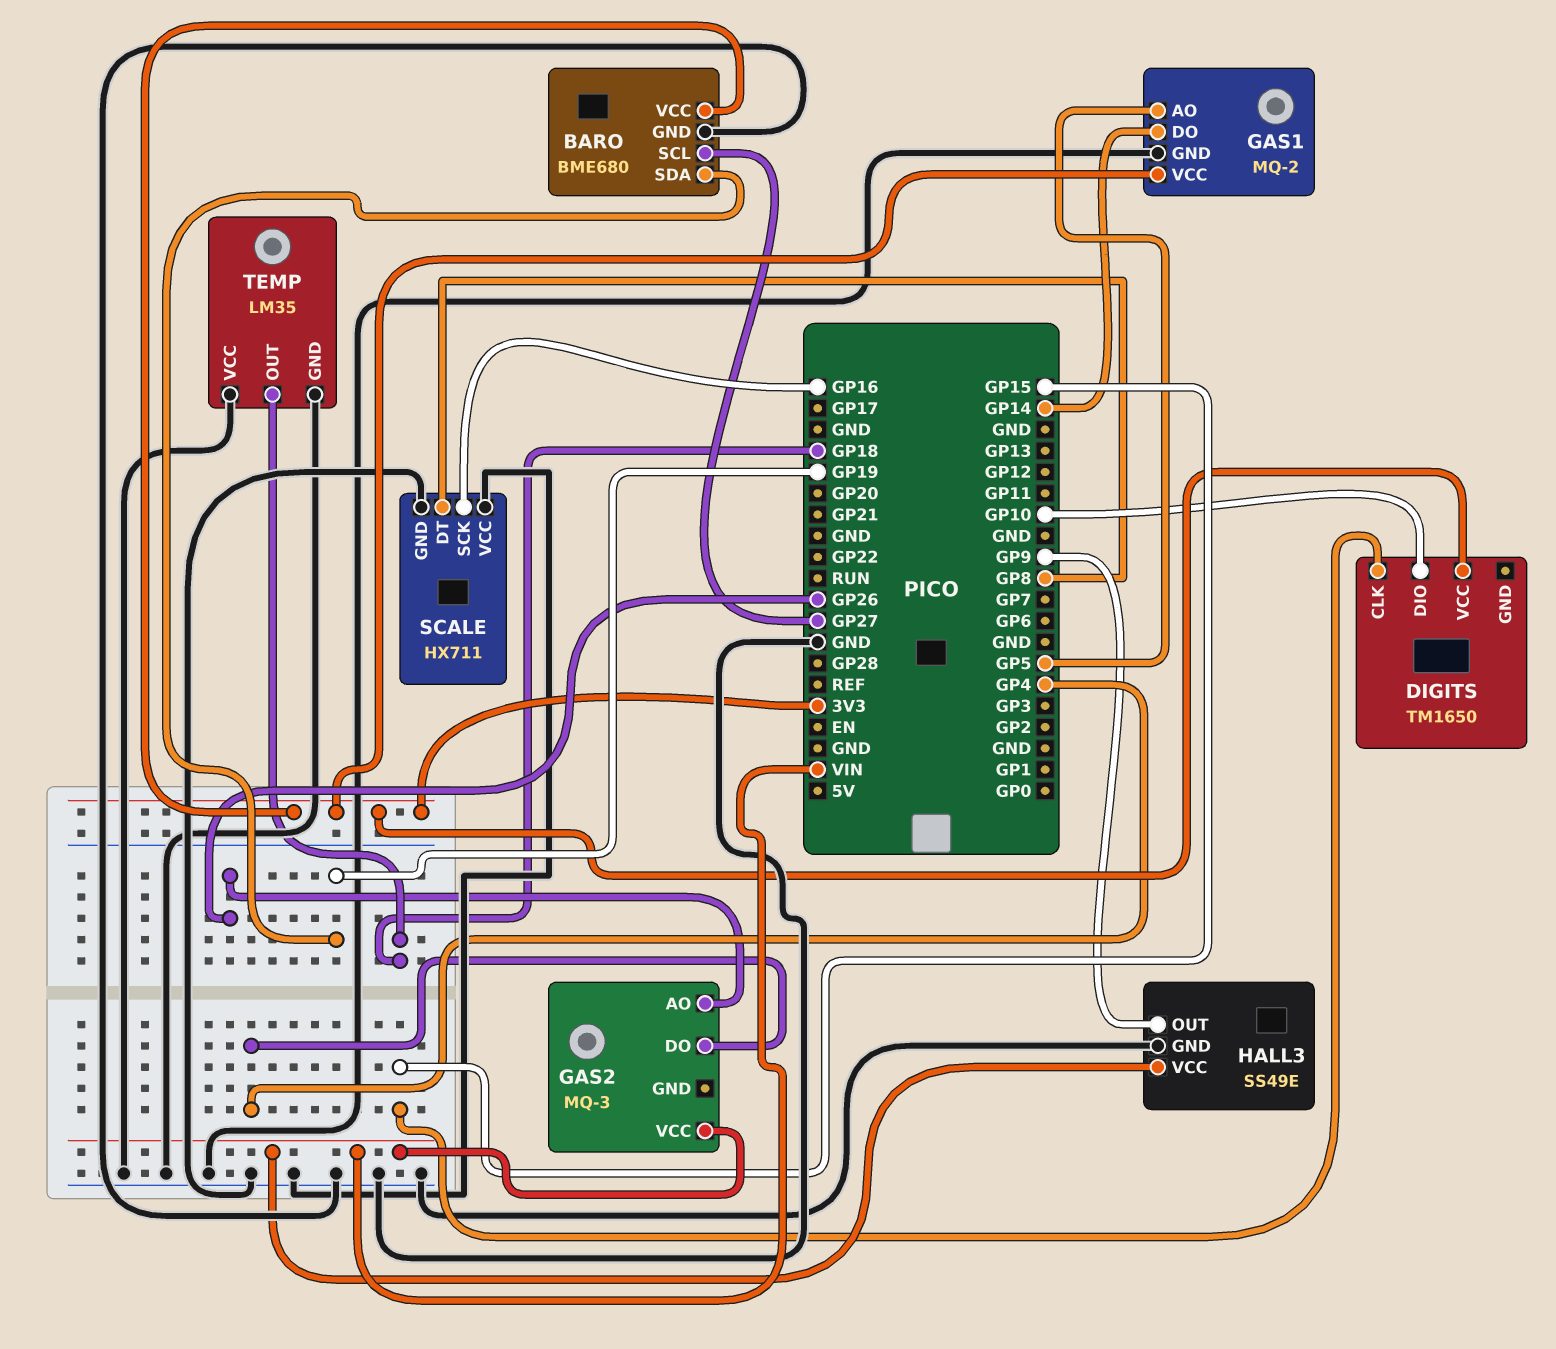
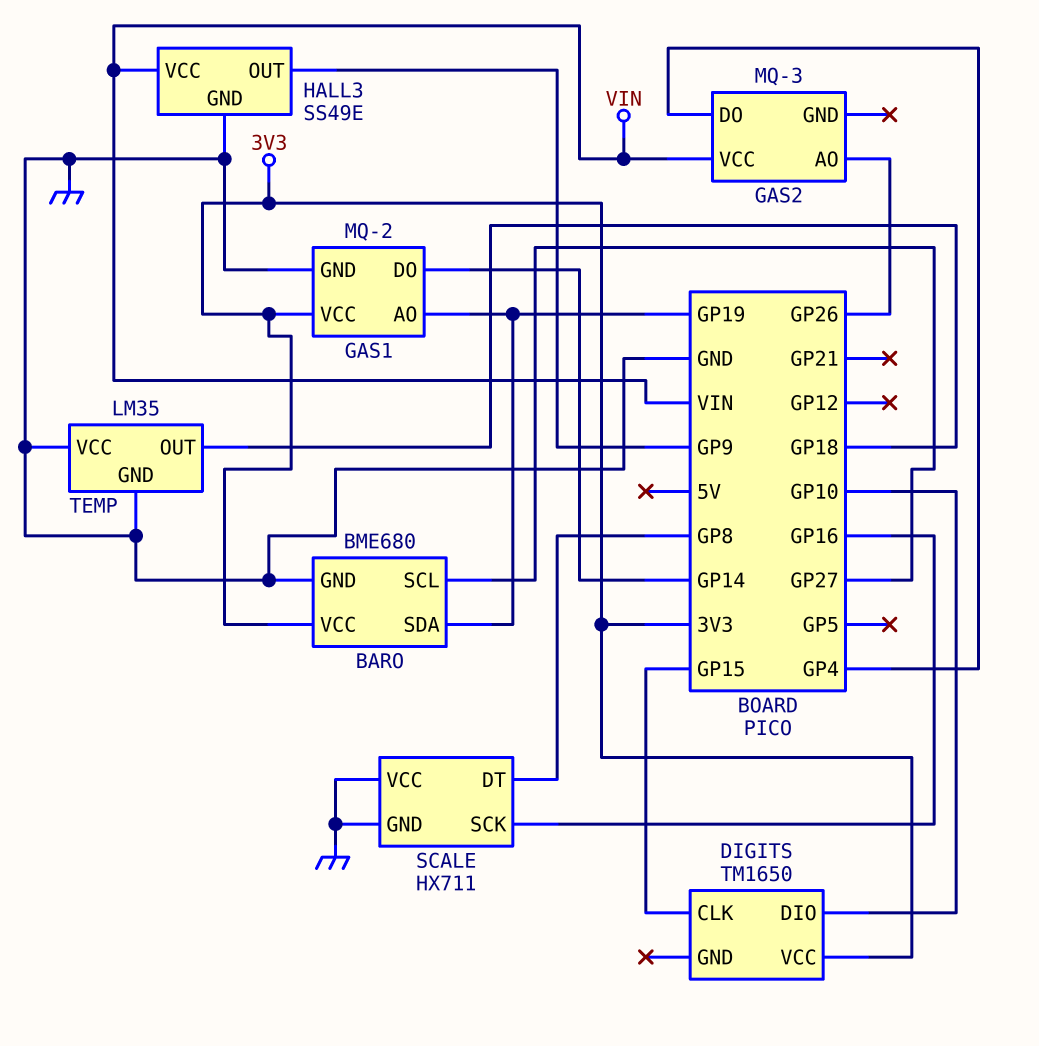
GAS1 pin AO: GP5 -> GP19

